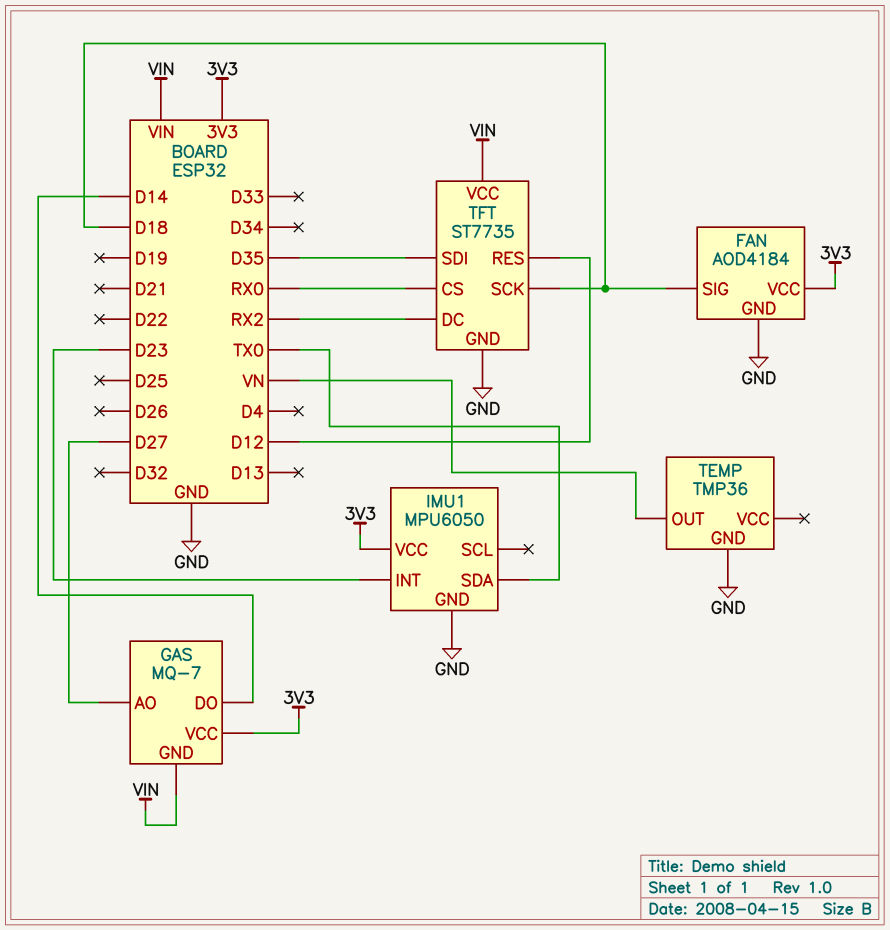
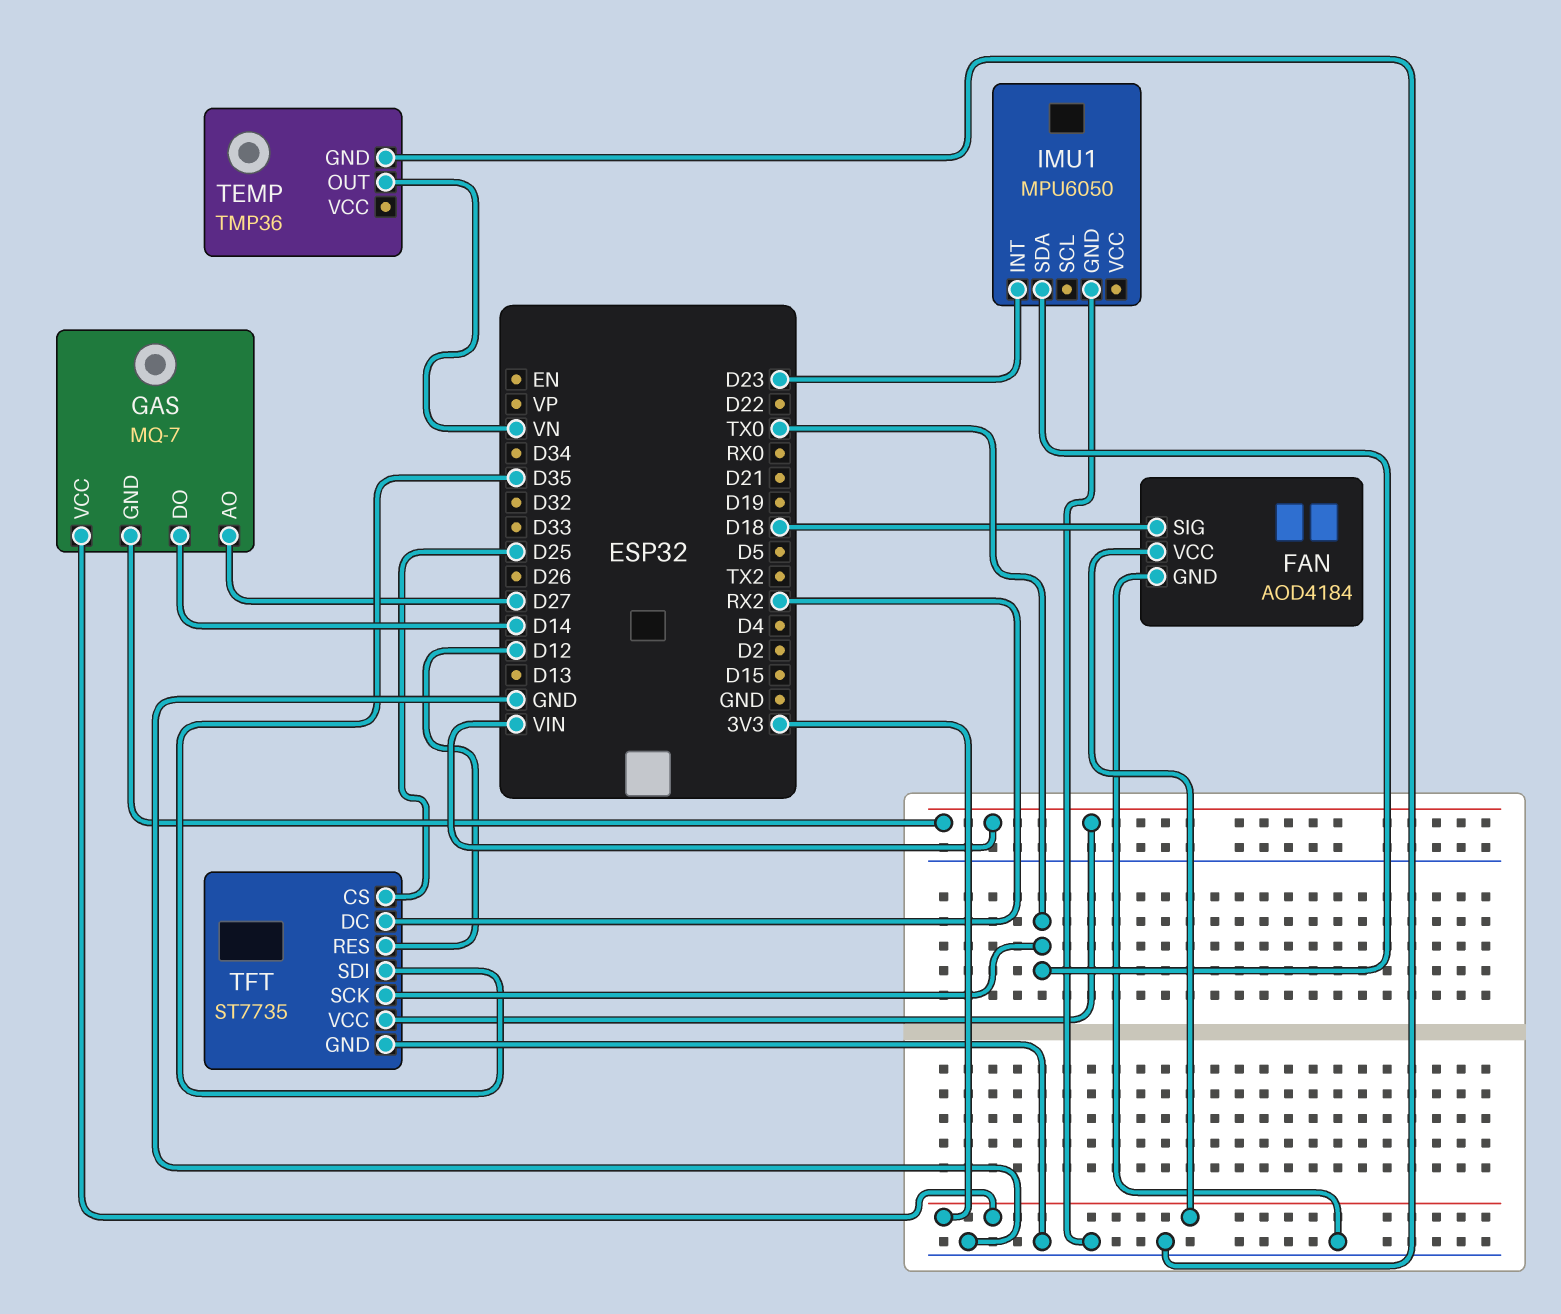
IMU1 pin VCC: 3V3 -> none
TFT pin CS: RX0 -> D25
TFT pin SCK: D18 -> TX0

